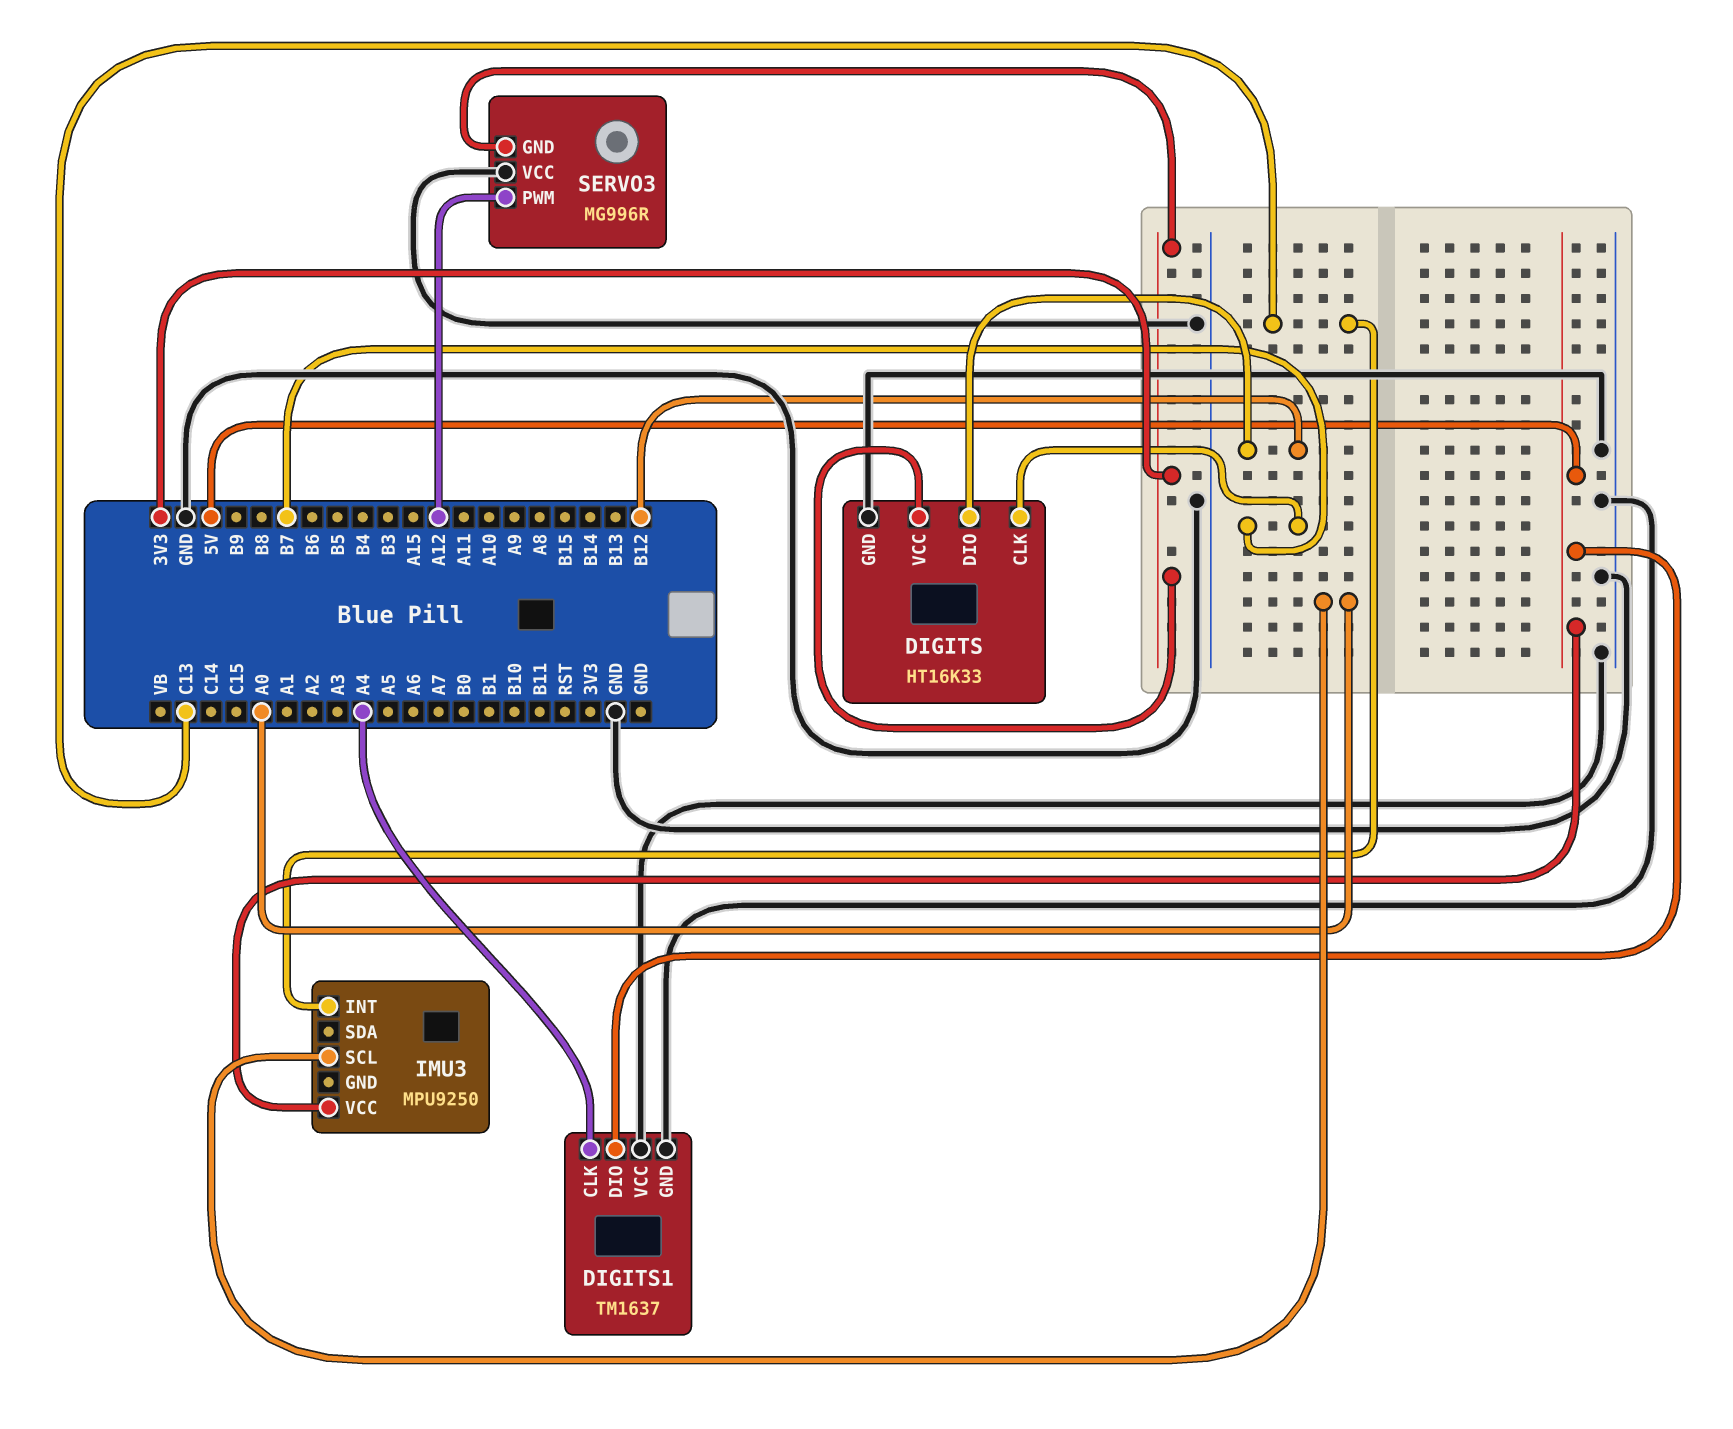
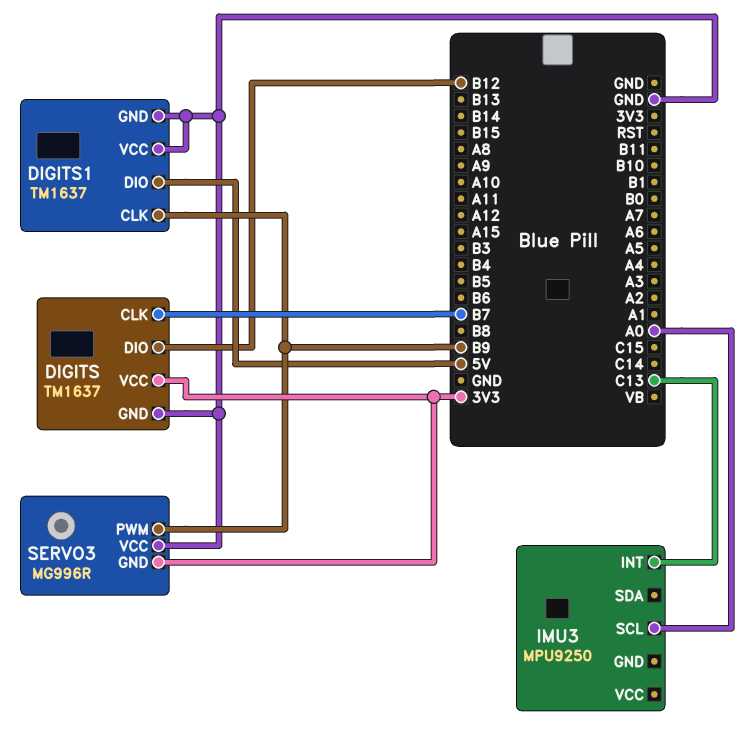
DIGITS: HT16K33 -> TM1637
DIGITS1 pin CLK: A4 -> B9
IMU3 pin VCC: 5V -> none
SERVO3 pin PWM: A12 -> B9

